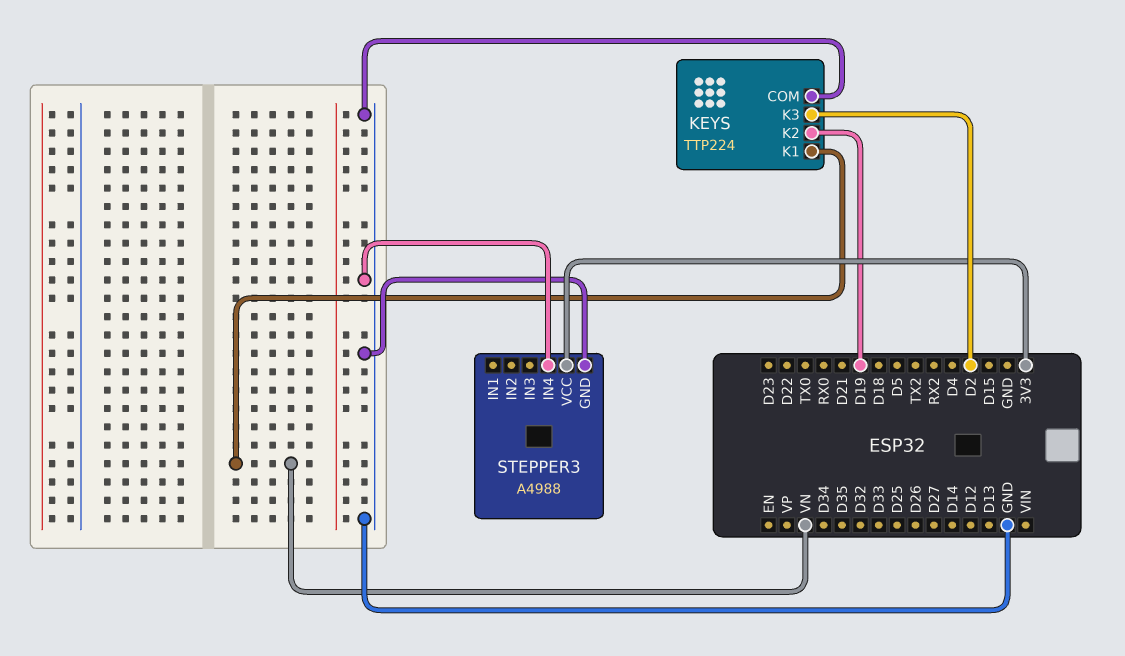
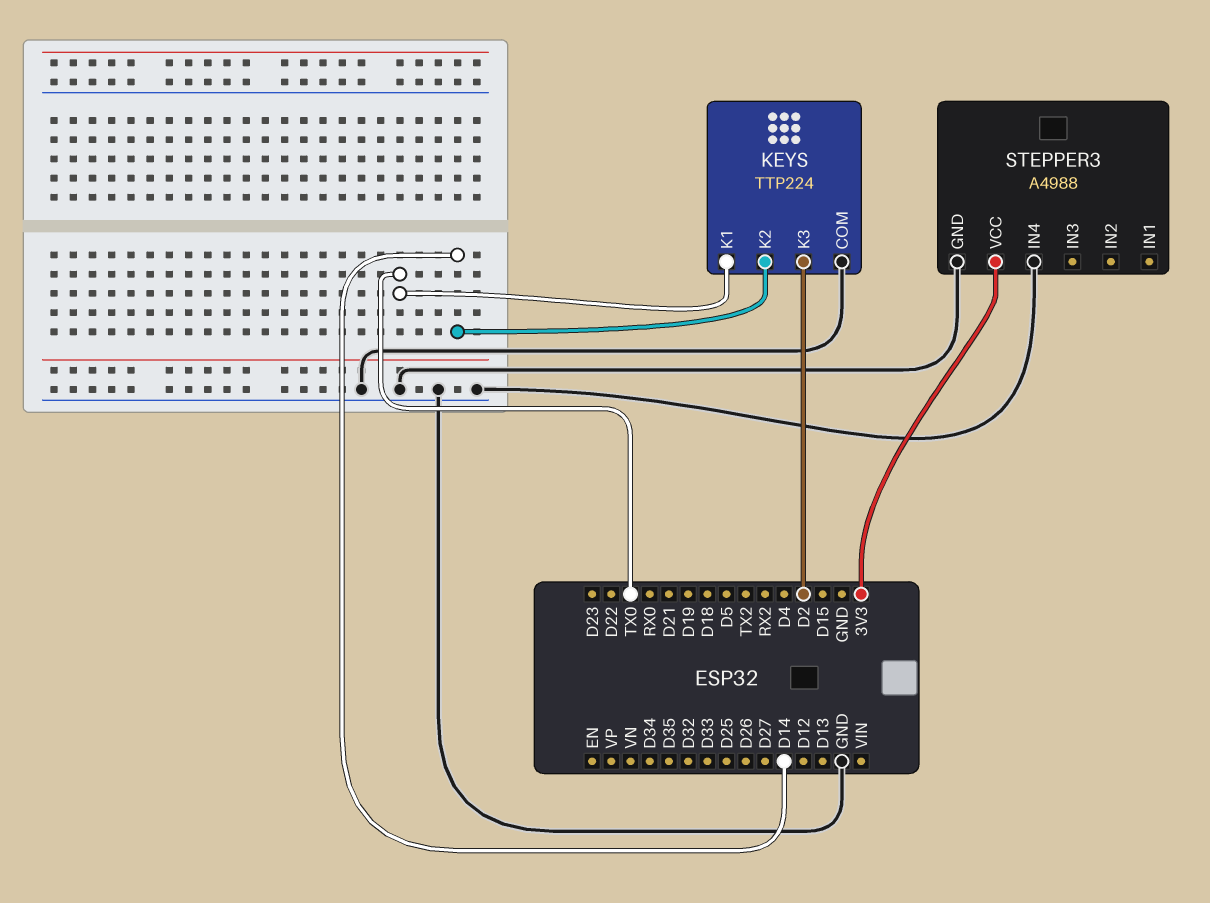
KEYS pin K1: VN -> TX0
KEYS pin K2: D19 -> D14

